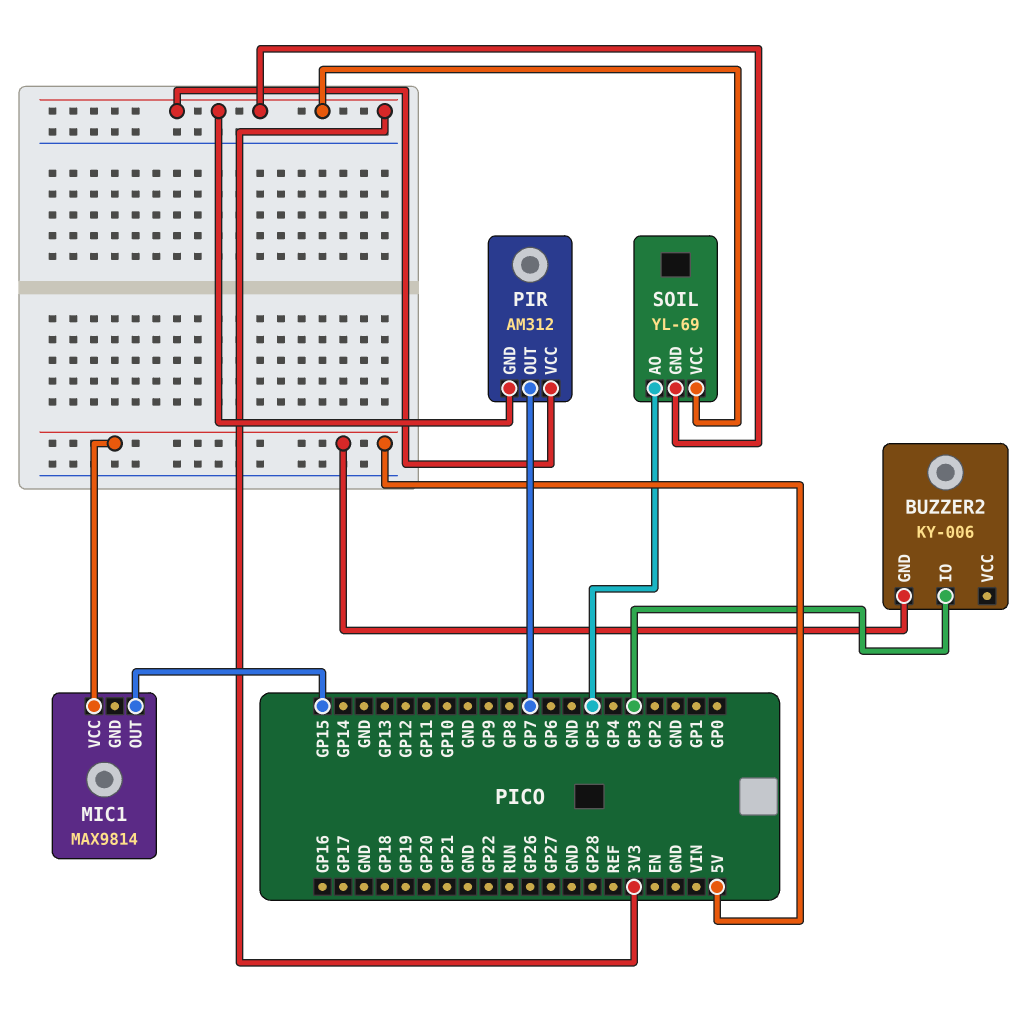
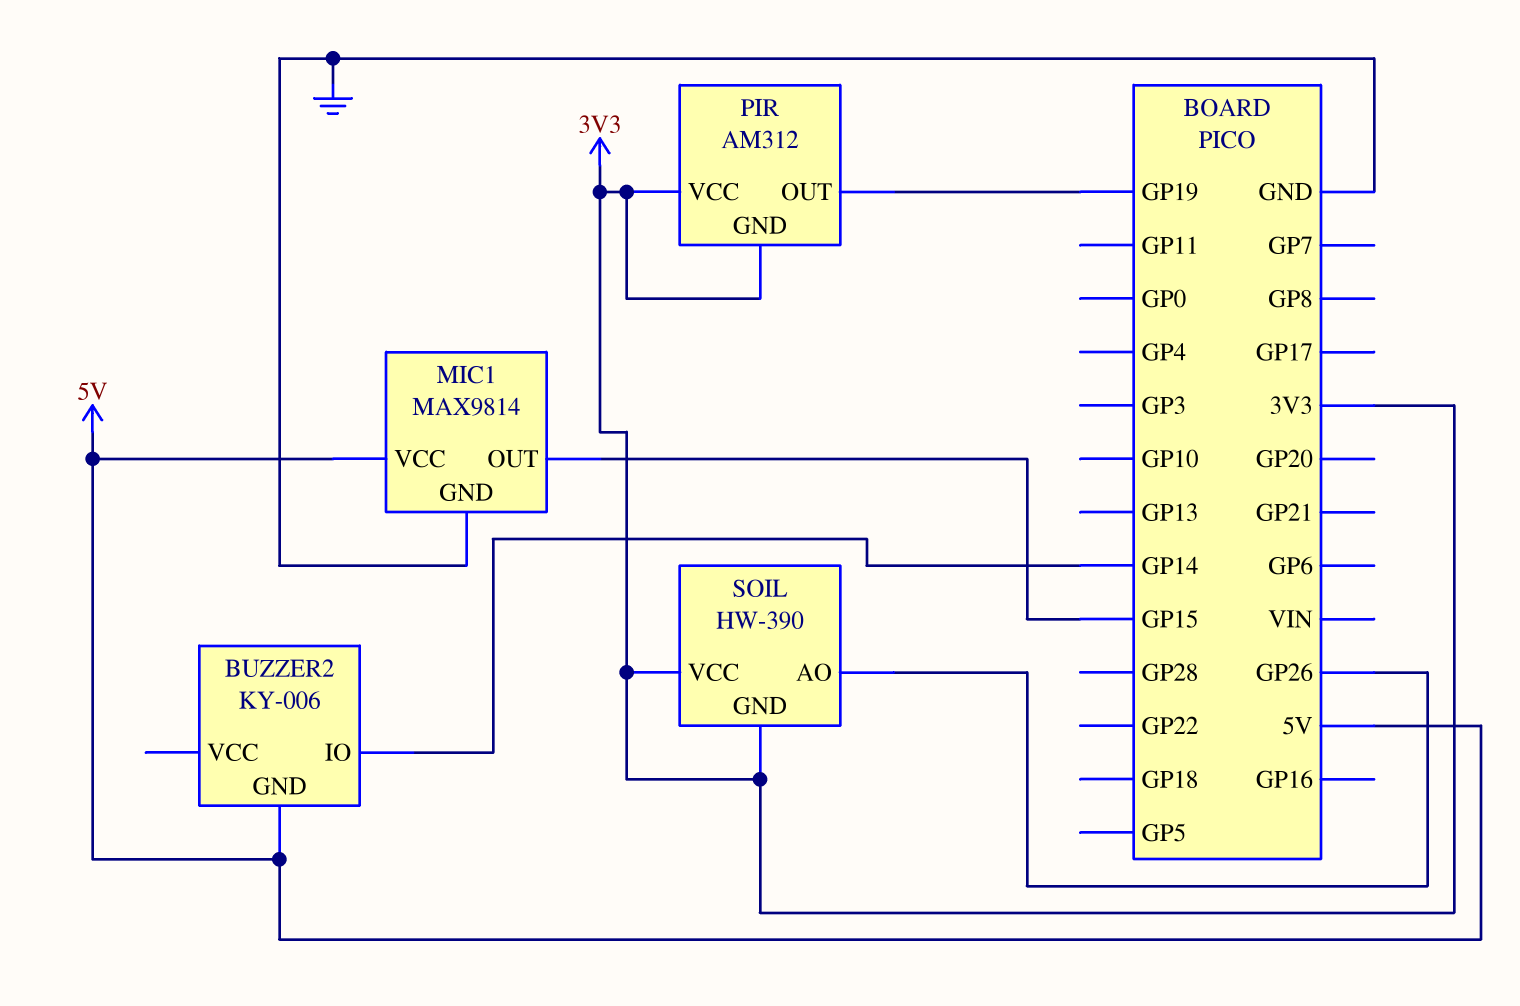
BUZZER2 pin IO: GP3 -> GP14
MIC1 pin GND: none -> GND
PIR pin OUT: GP7 -> GP19
SOIL: YL-69 -> HW-390
SOIL pin AO: GP5 -> GP26

